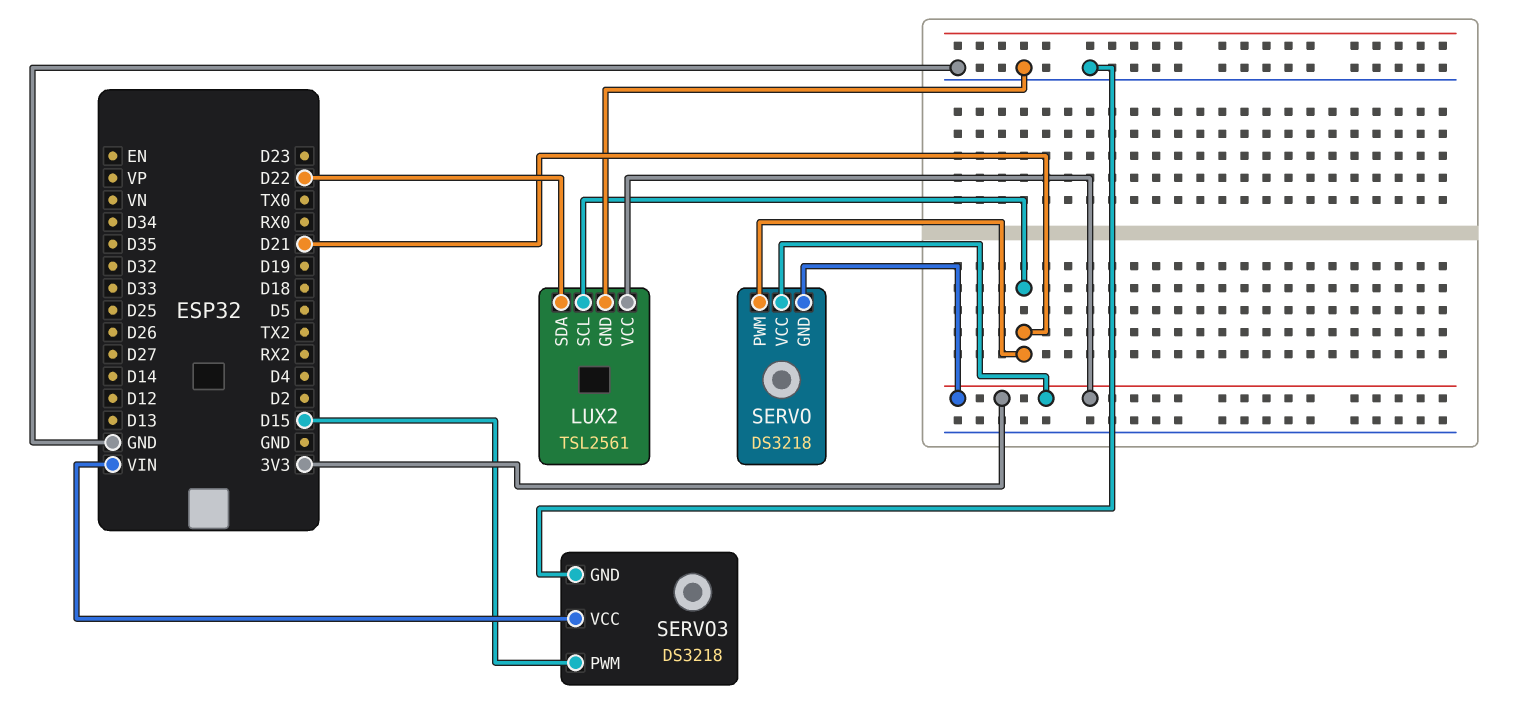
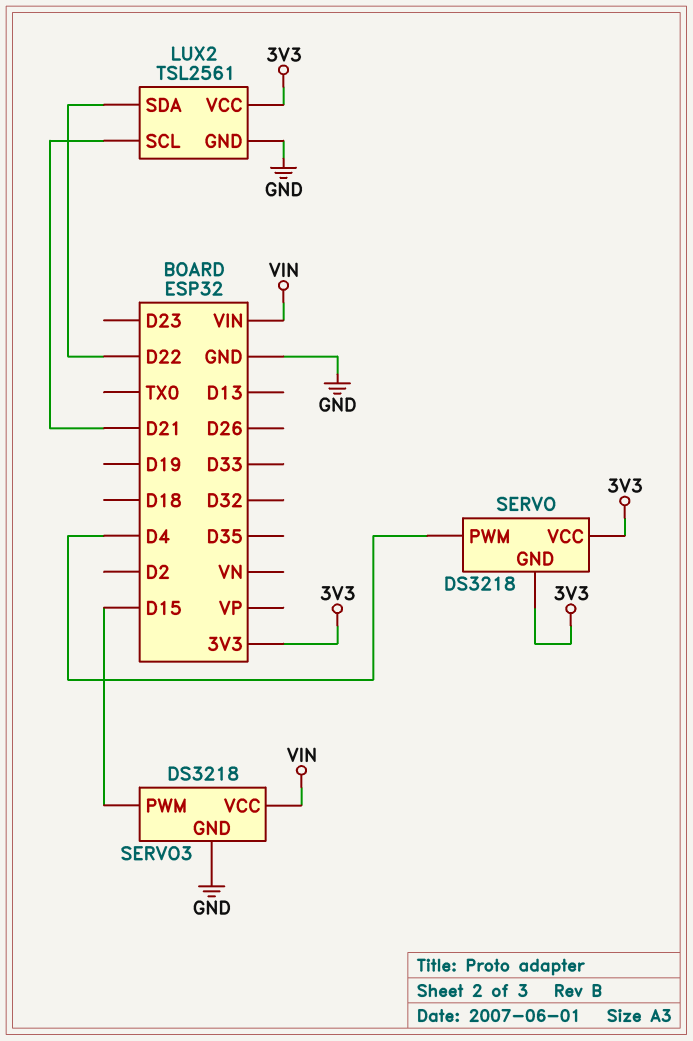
SERVO pin PWM: D21 -> D4

